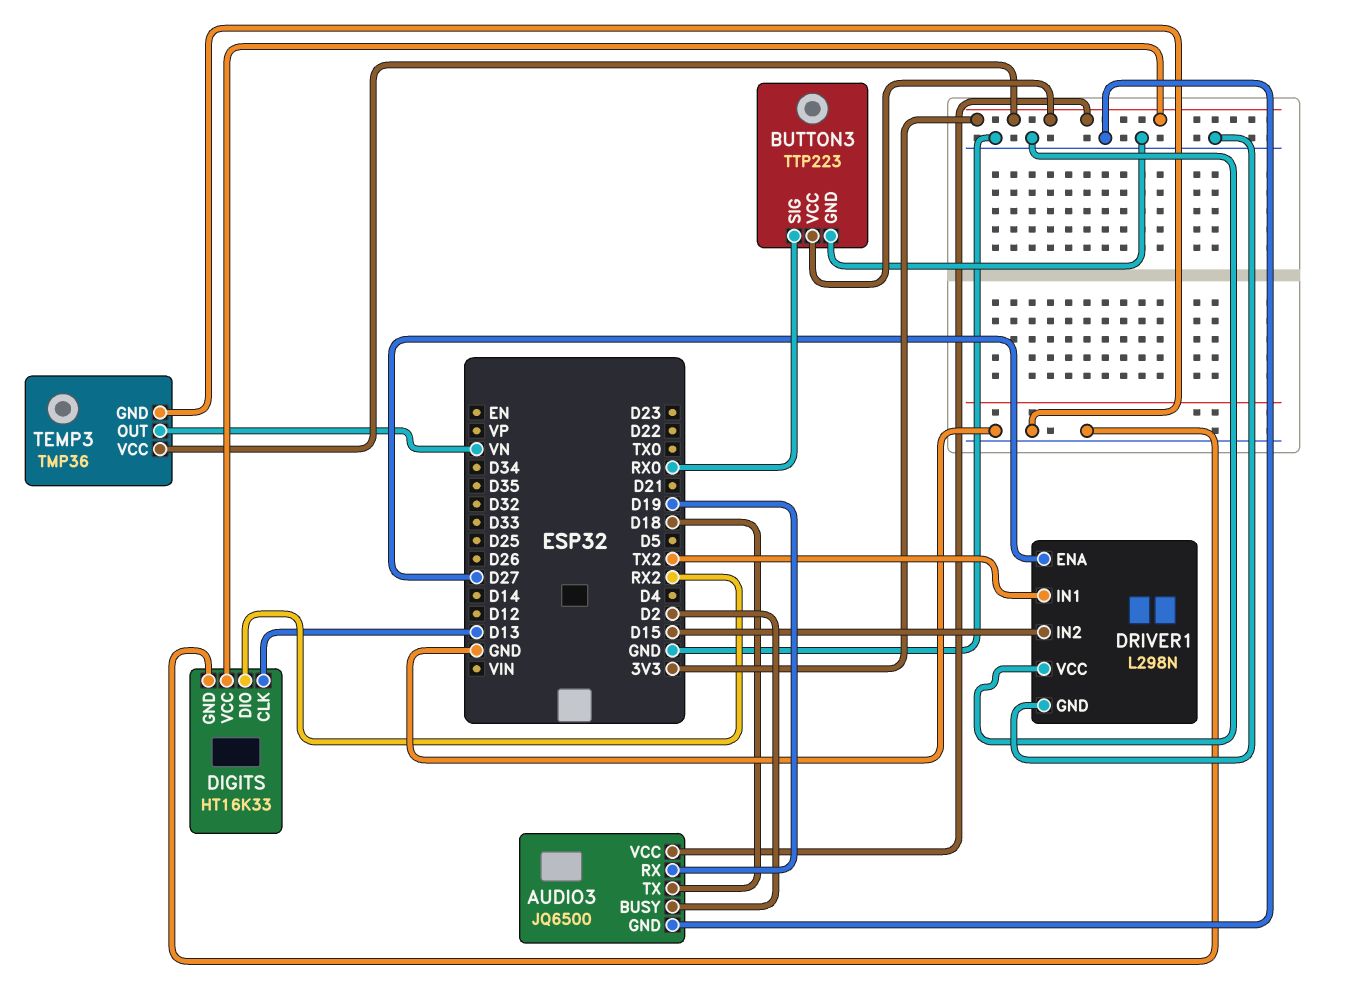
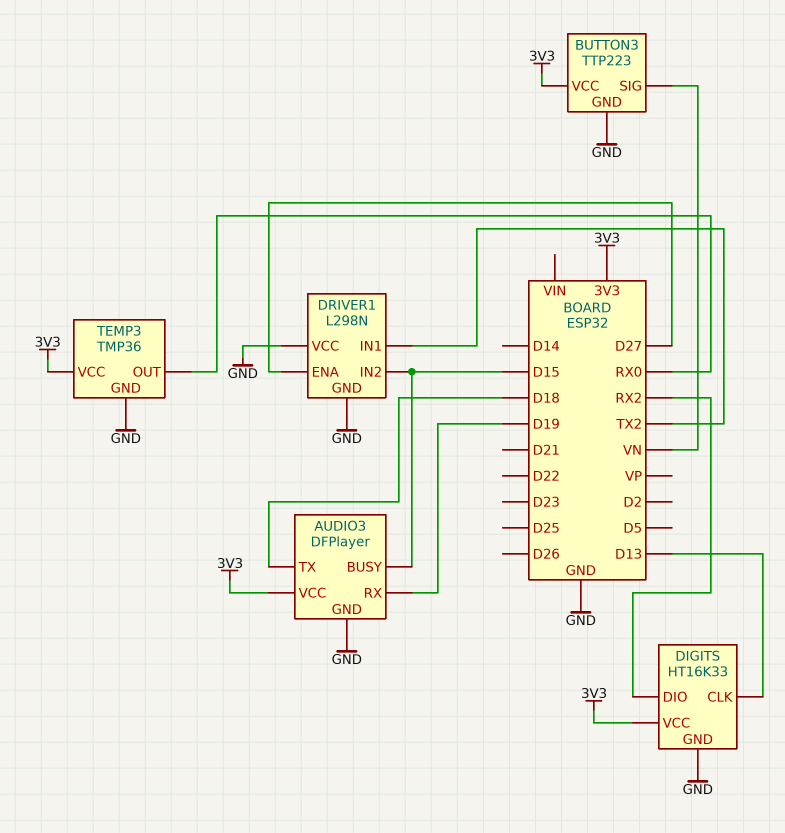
AUDIO3: JQ6500 -> DFPlayer
AUDIO3 pin BUSY: D2 -> D15
BUTTON3 pin SIG: RX0 -> VN
TEMP3 pin OUT: VN -> RX0

